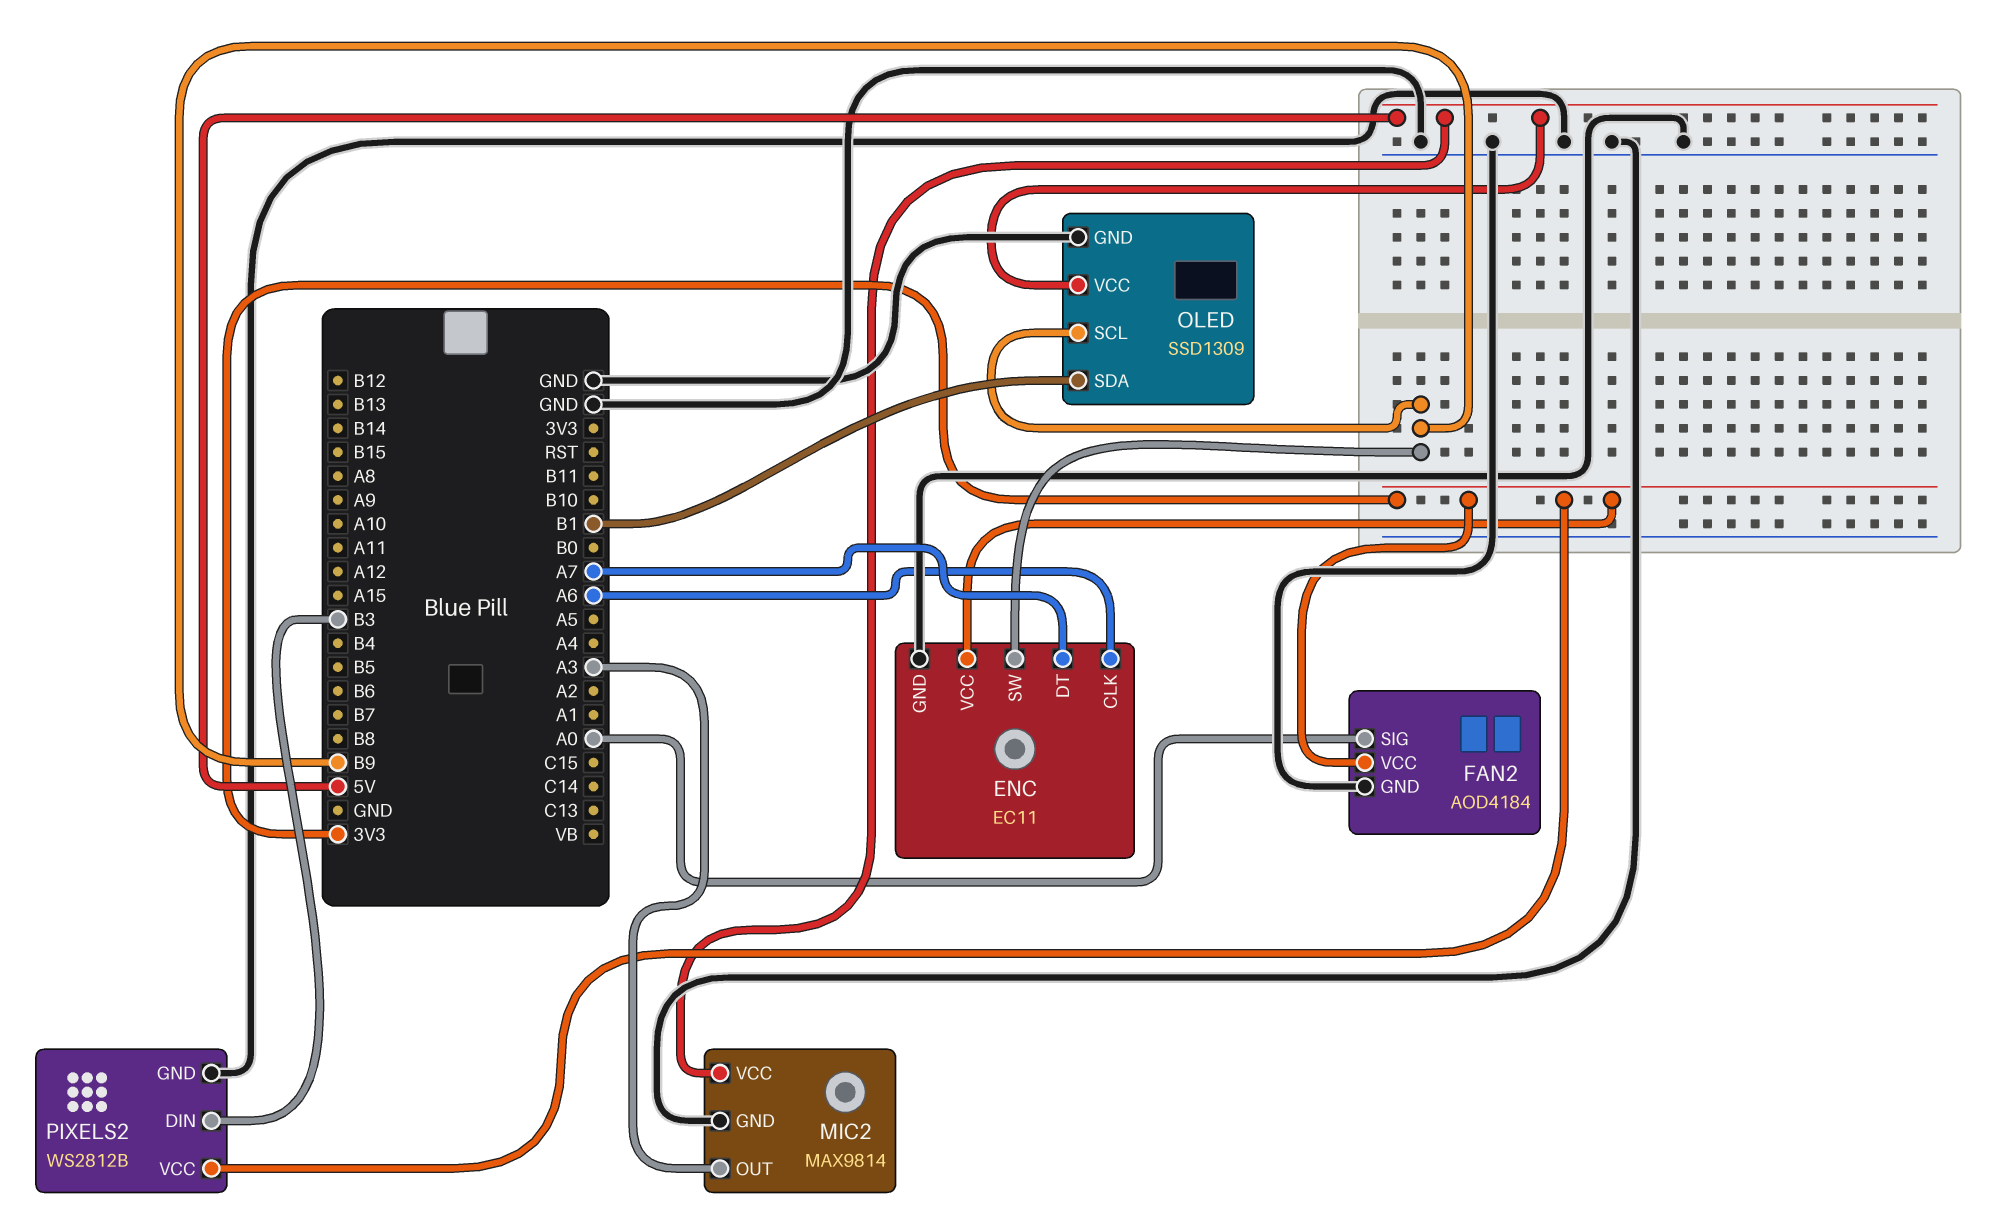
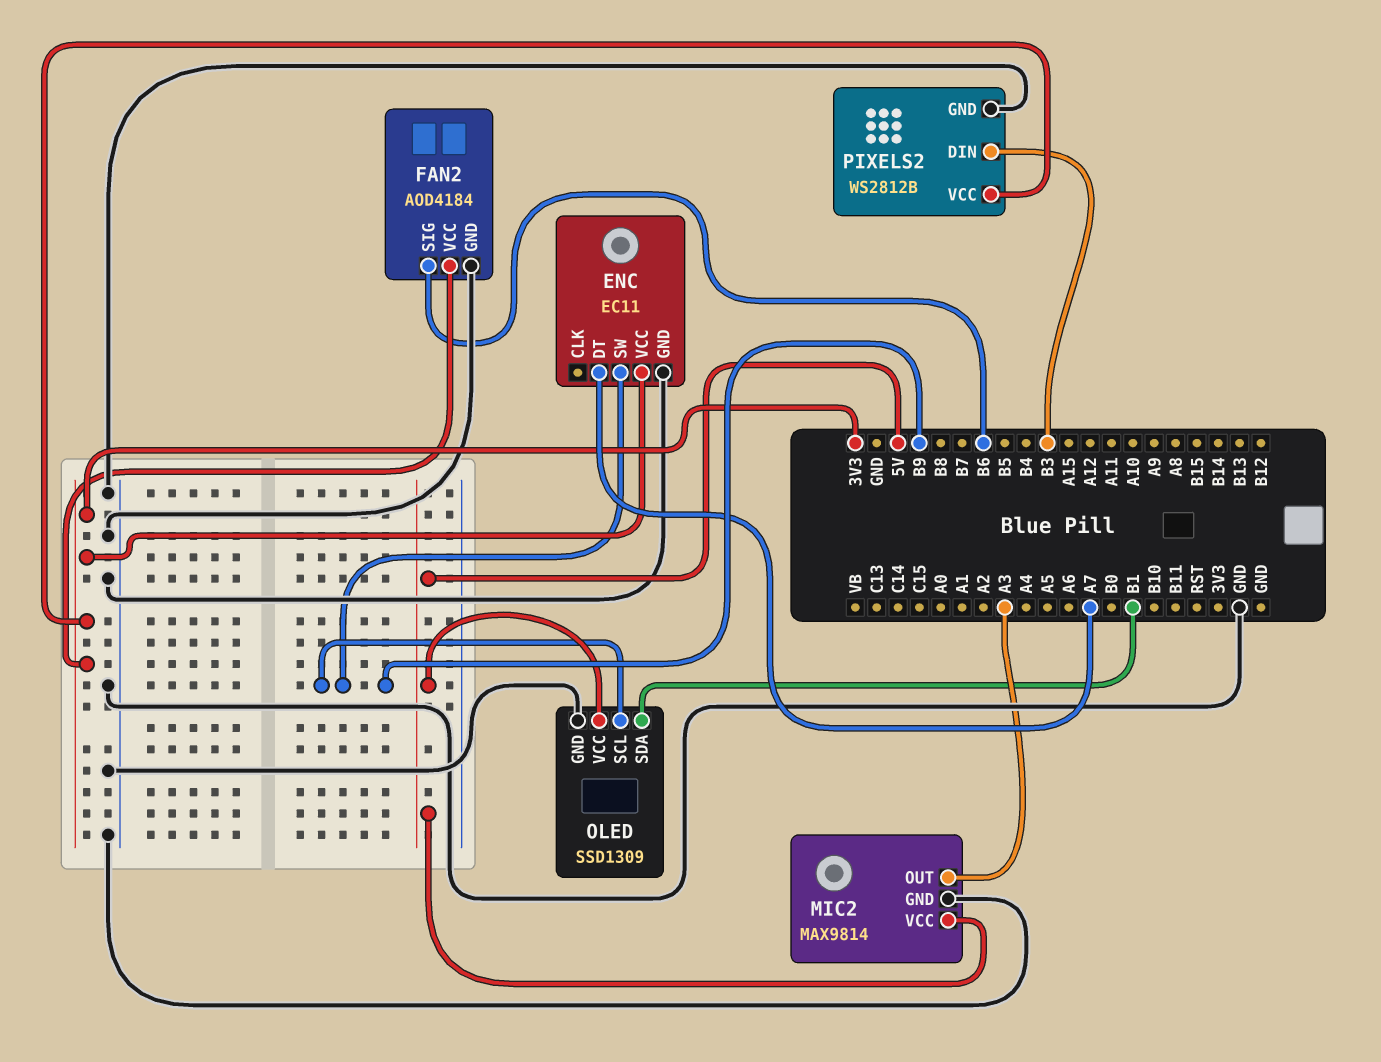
ENC pin CLK: A6 -> none
FAN2 pin SIG: A0 -> B6

